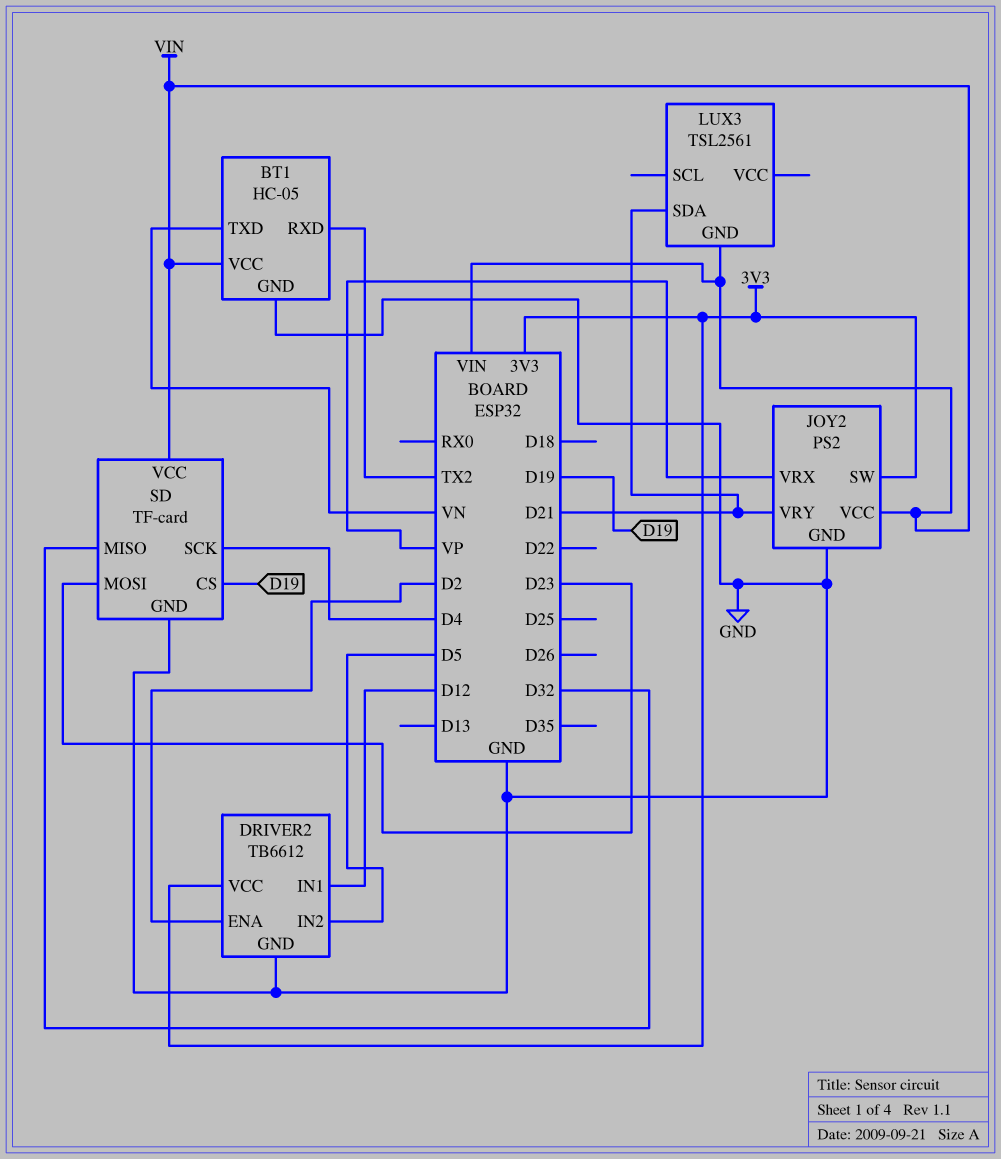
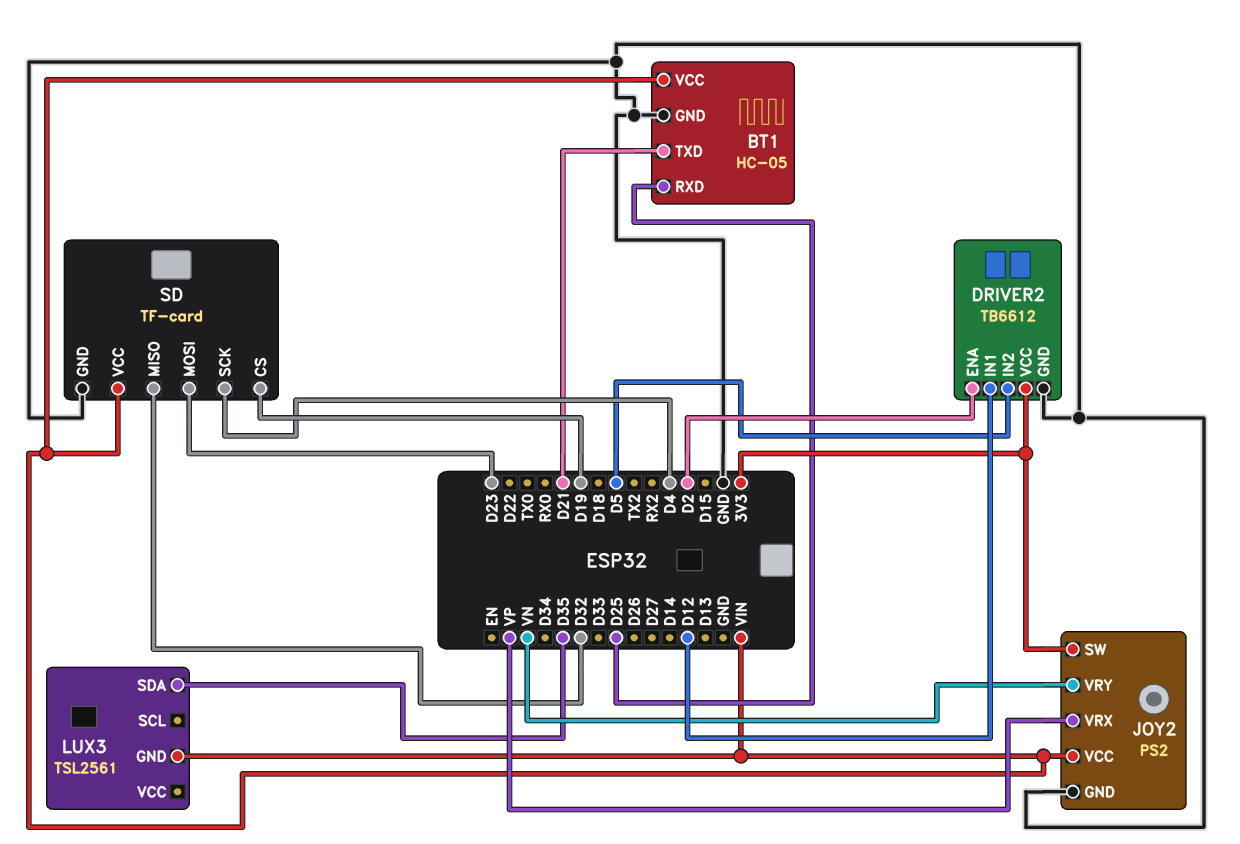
BT1 pin RXD: TX2 -> D25
BT1 pin TXD: VN -> D21
JOY2 pin VRY: D21 -> VN
LUX3 pin SDA: D21 -> D35

